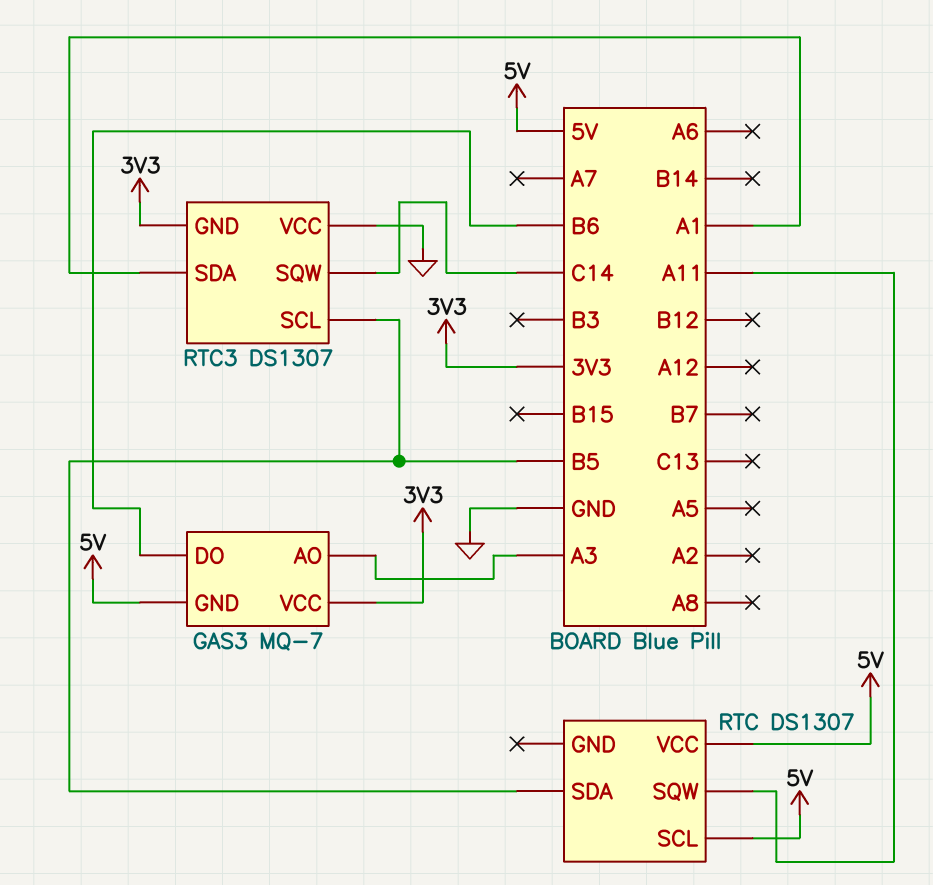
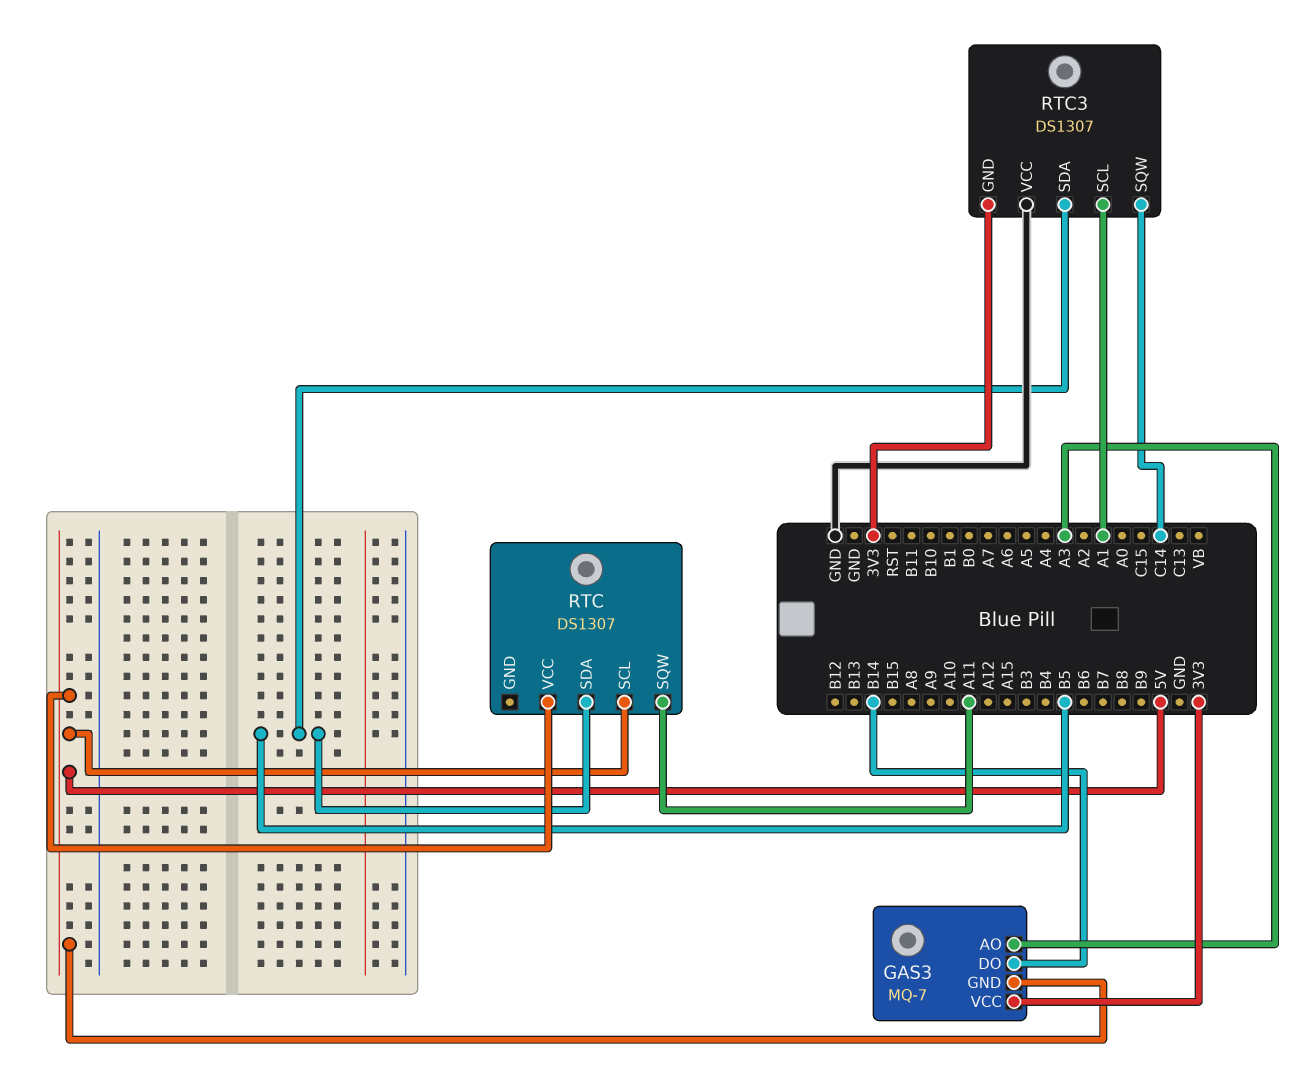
GAS3 pin DO: B6 -> B14
RTC3 pin SCL: B5 -> A1
RTC3 pin SDA: A1 -> B5

